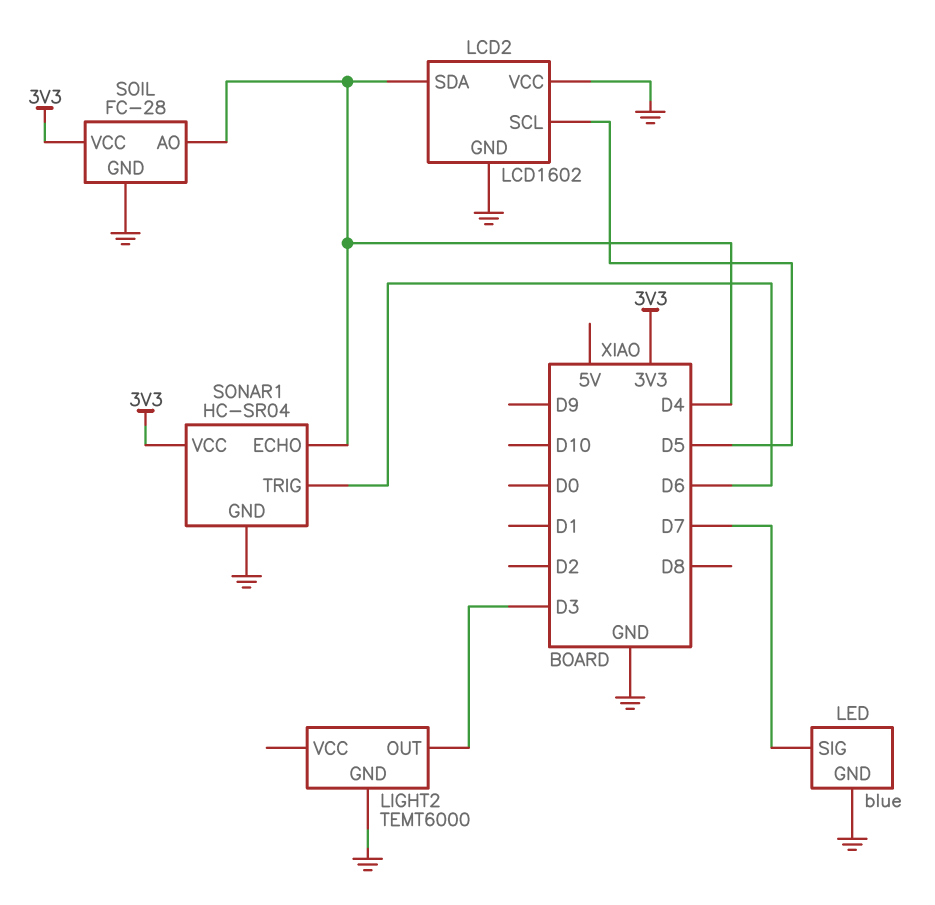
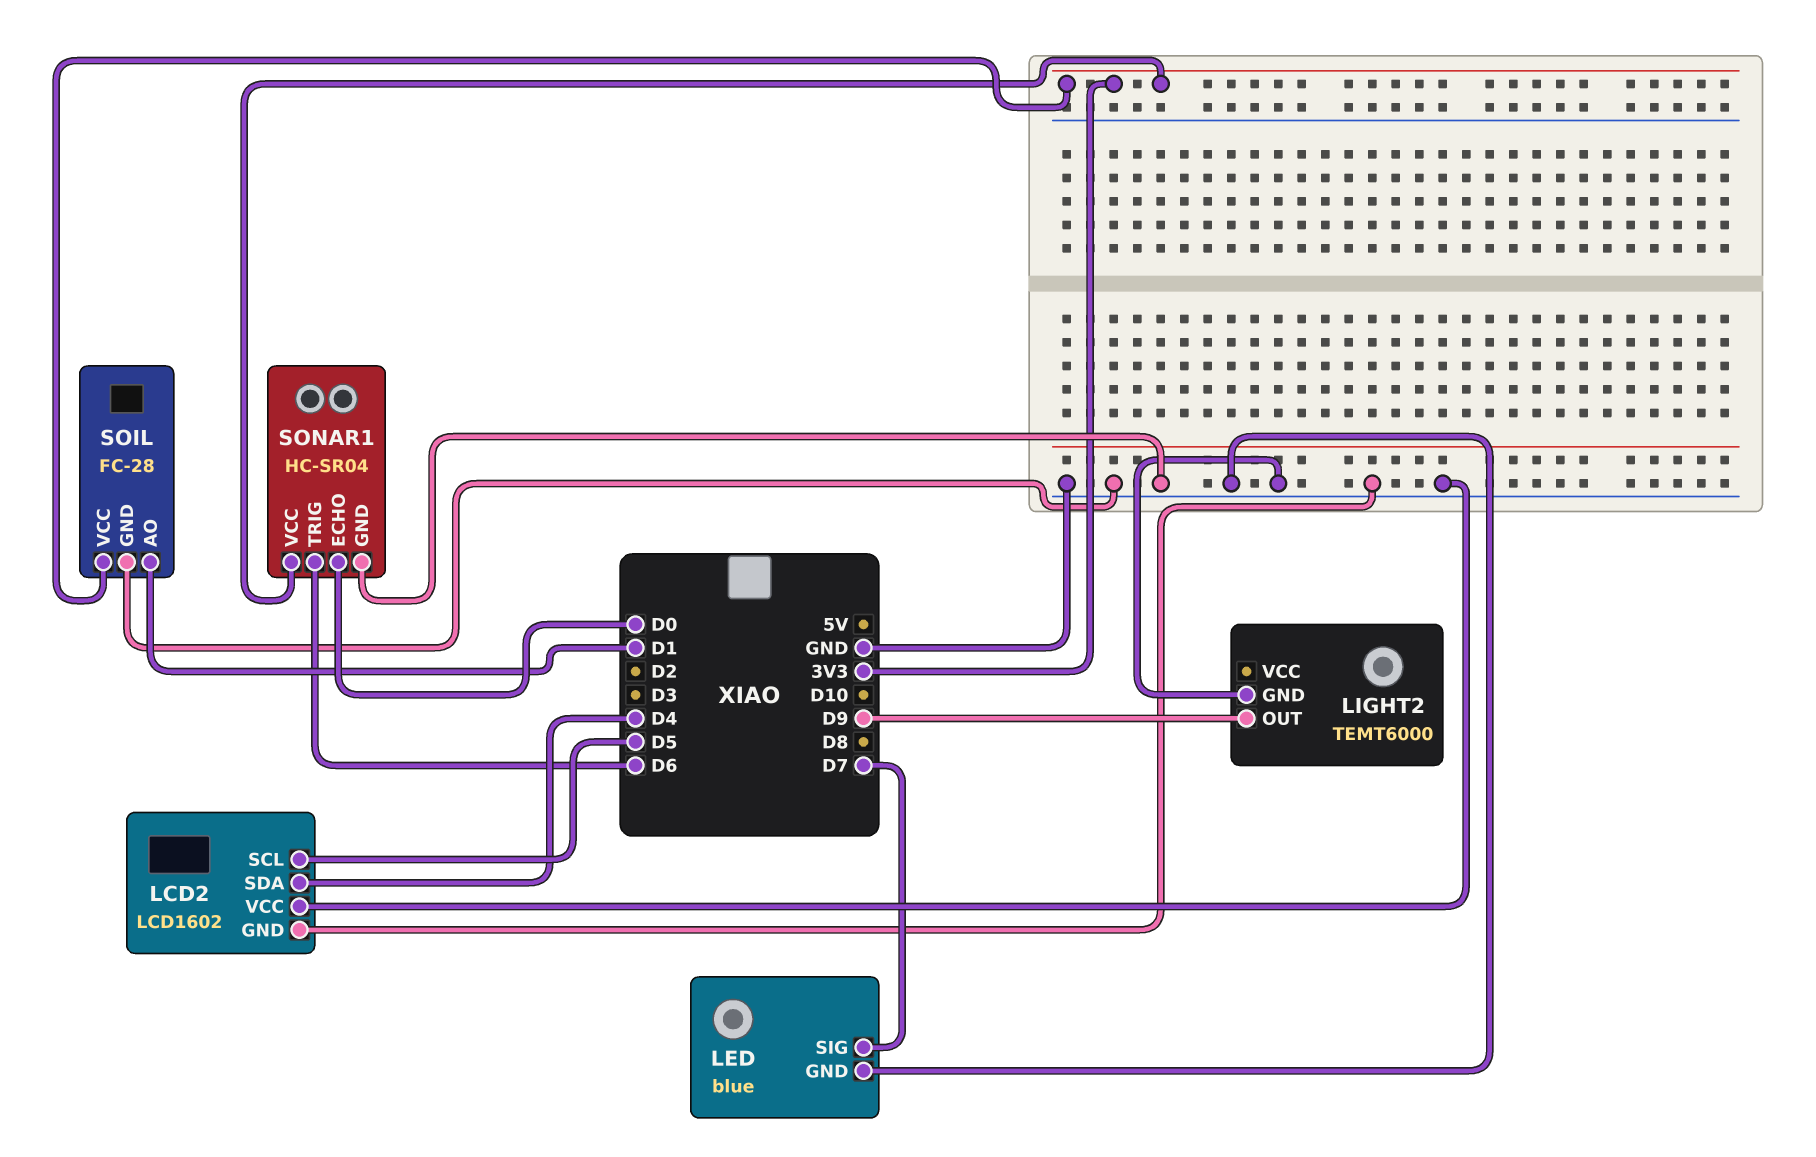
LIGHT2 pin OUT: D3 -> D9
SOIL pin AO: D4 -> D1
SONAR1 pin ECHO: D4 -> D0

